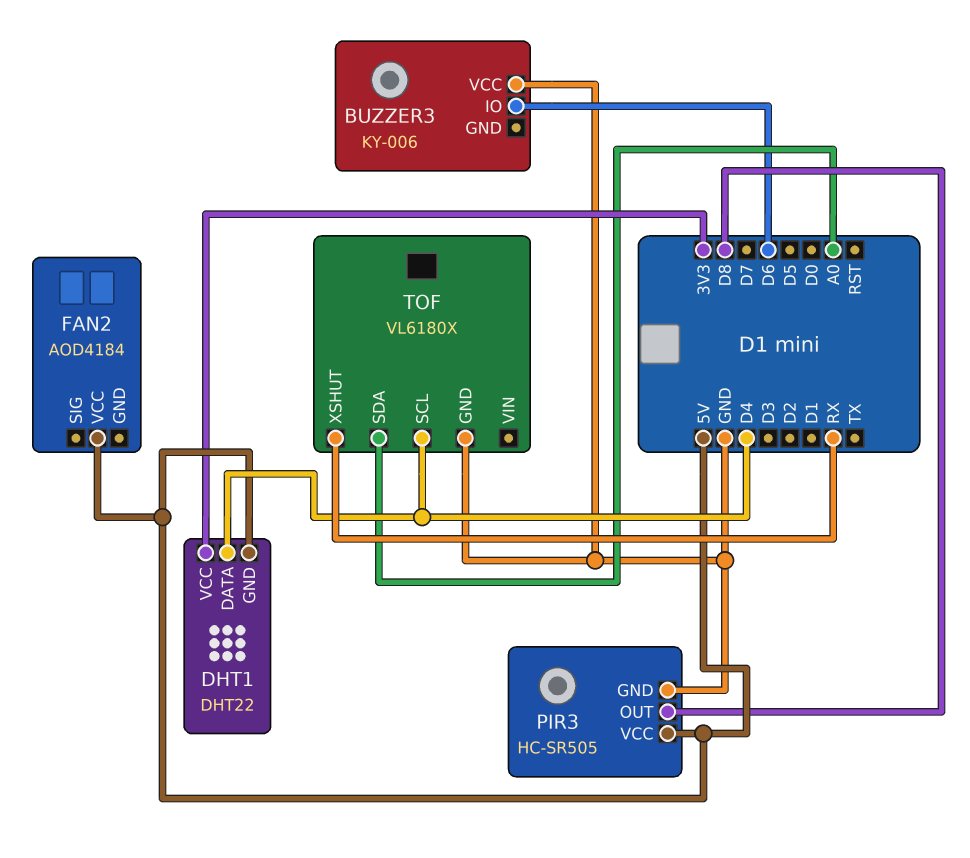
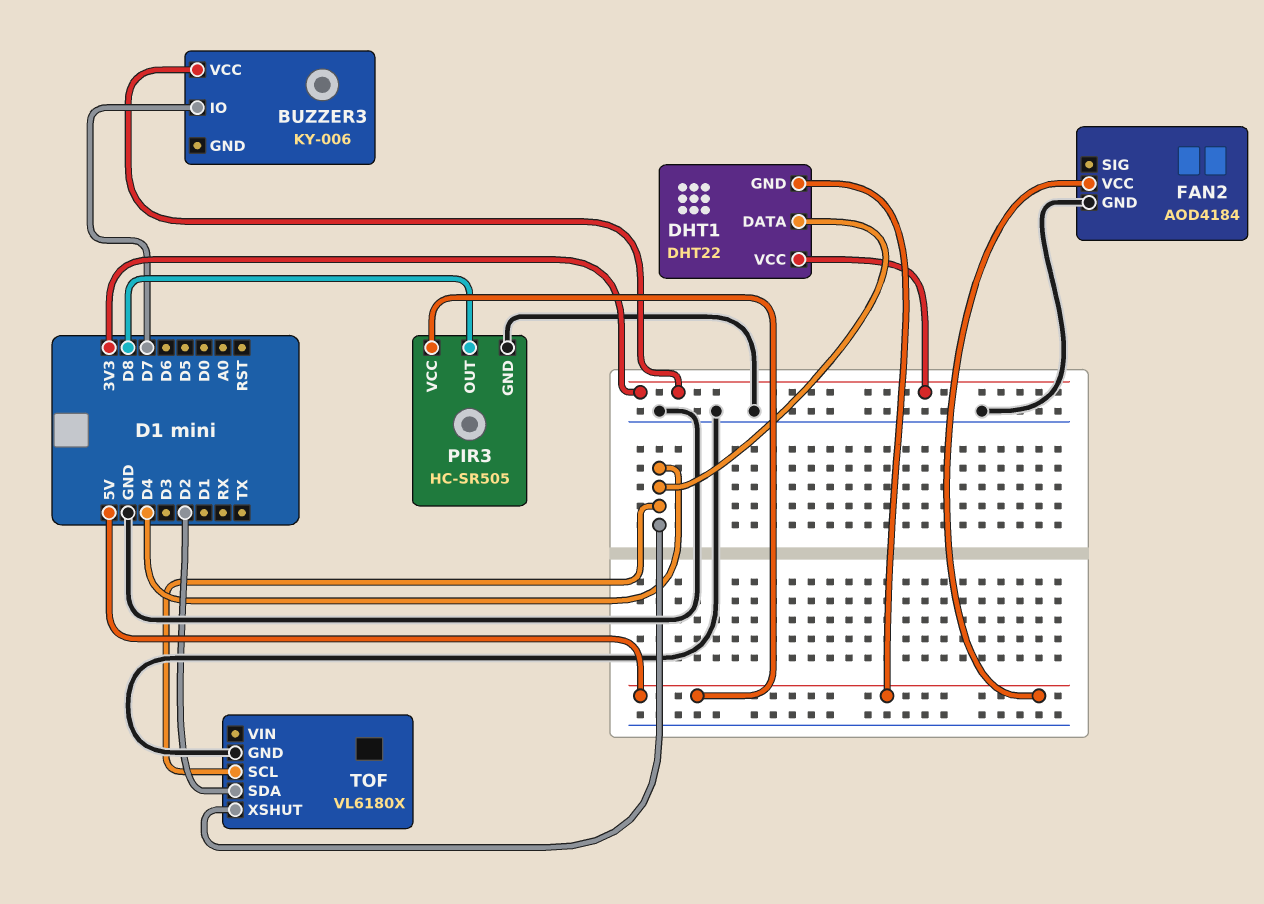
BUZZER3 pin IO: D6 -> D7
BUZZER3 pin VCC: GND -> 3V3
FAN2 pin GND: none -> GND
TOF pin SDA: A0 -> D2
TOF pin XSHUT: RX -> D4

